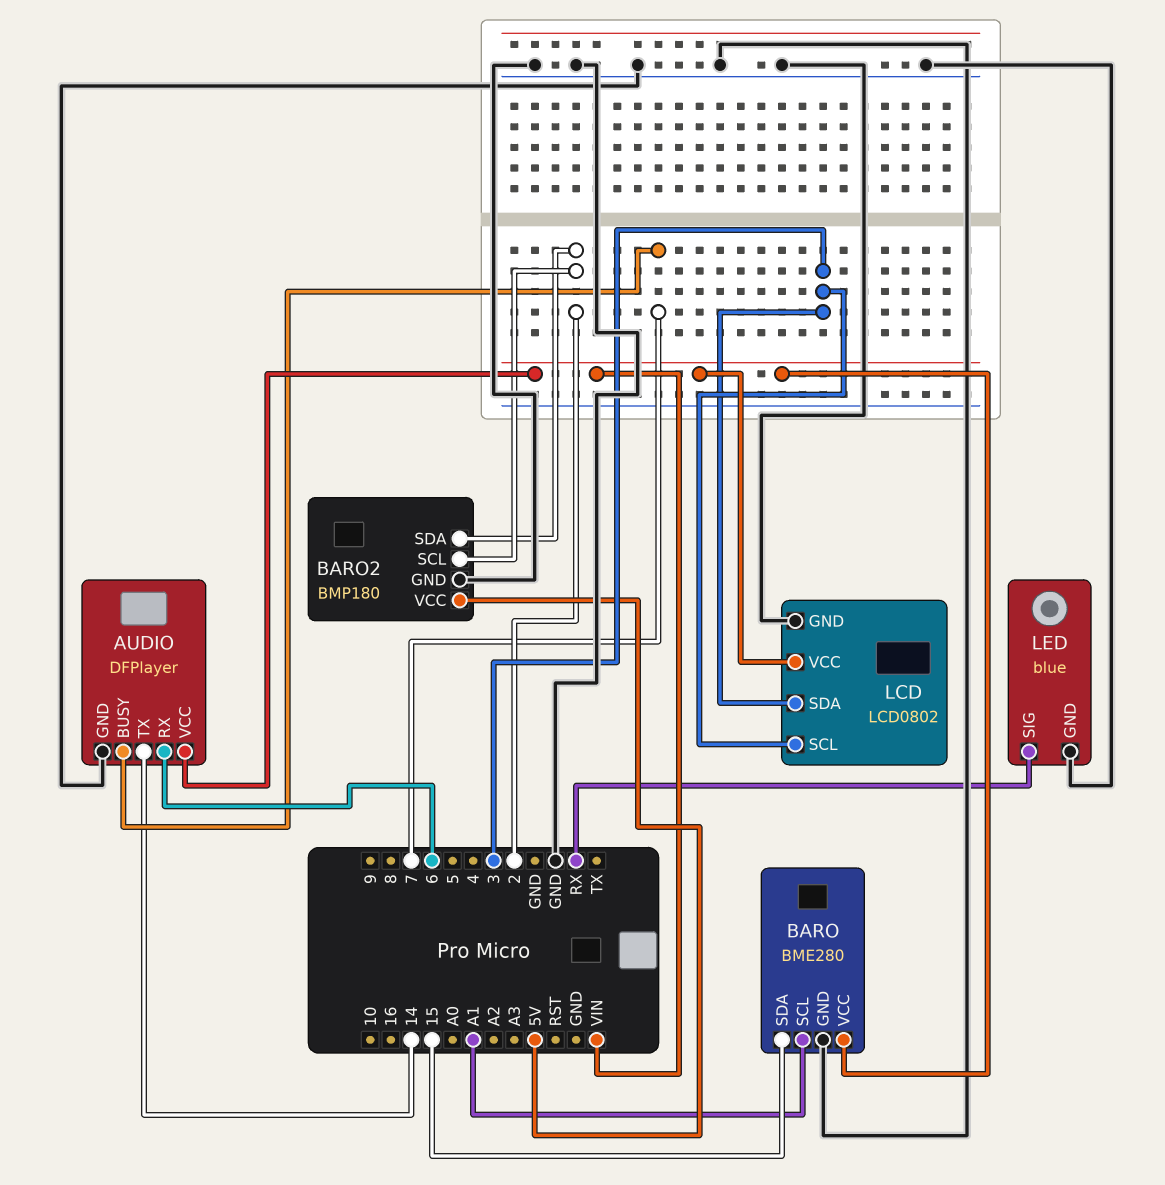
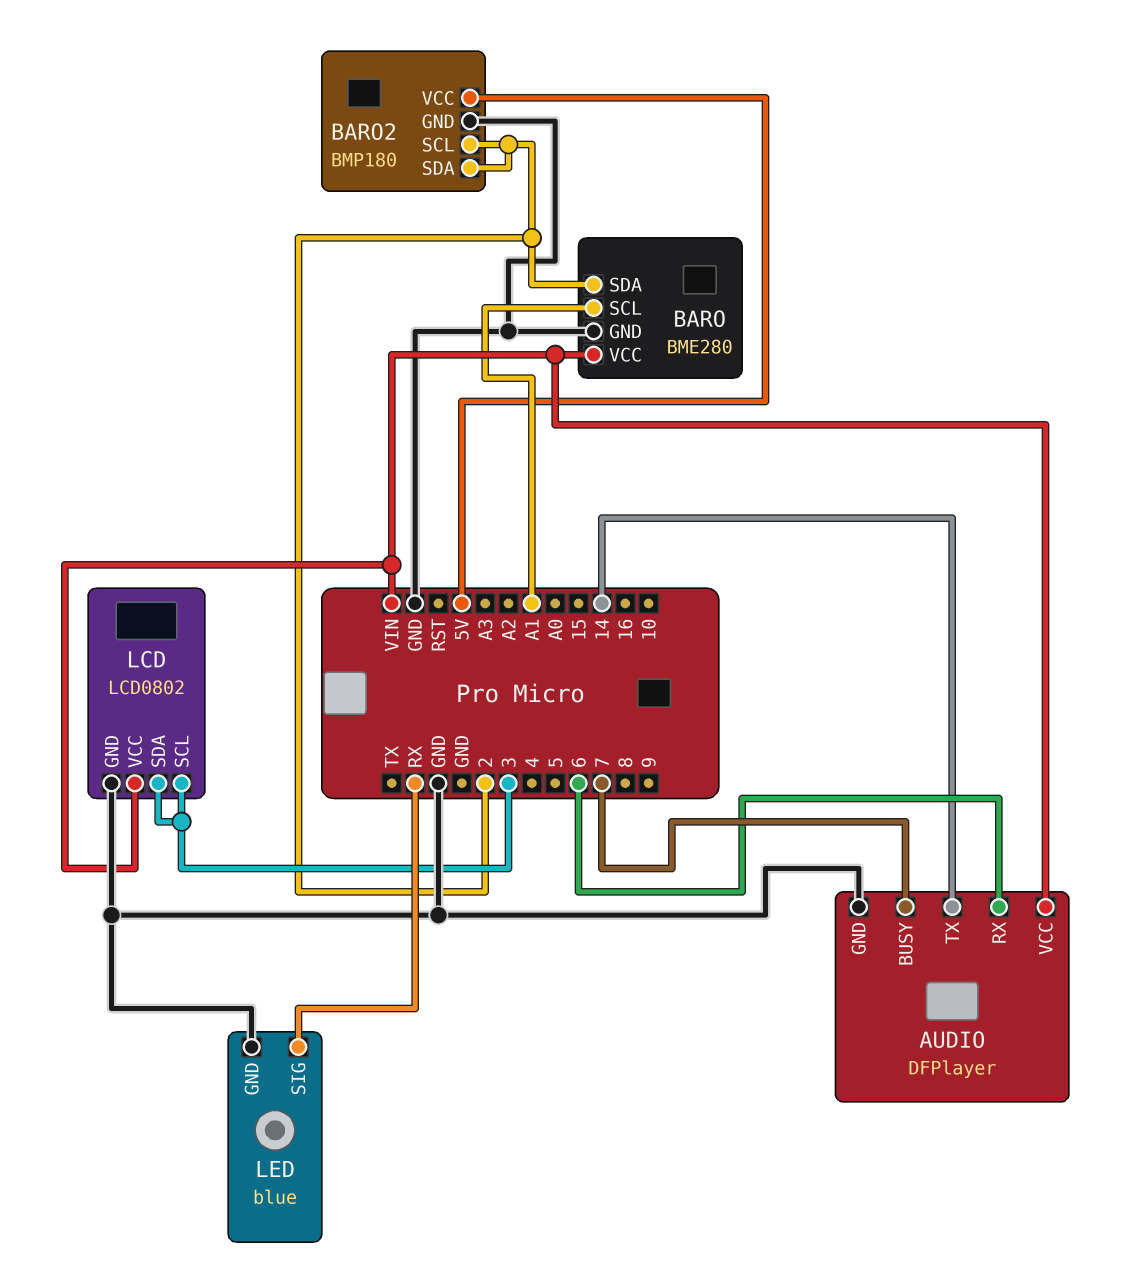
BARO pin SDA: 15 -> 2

